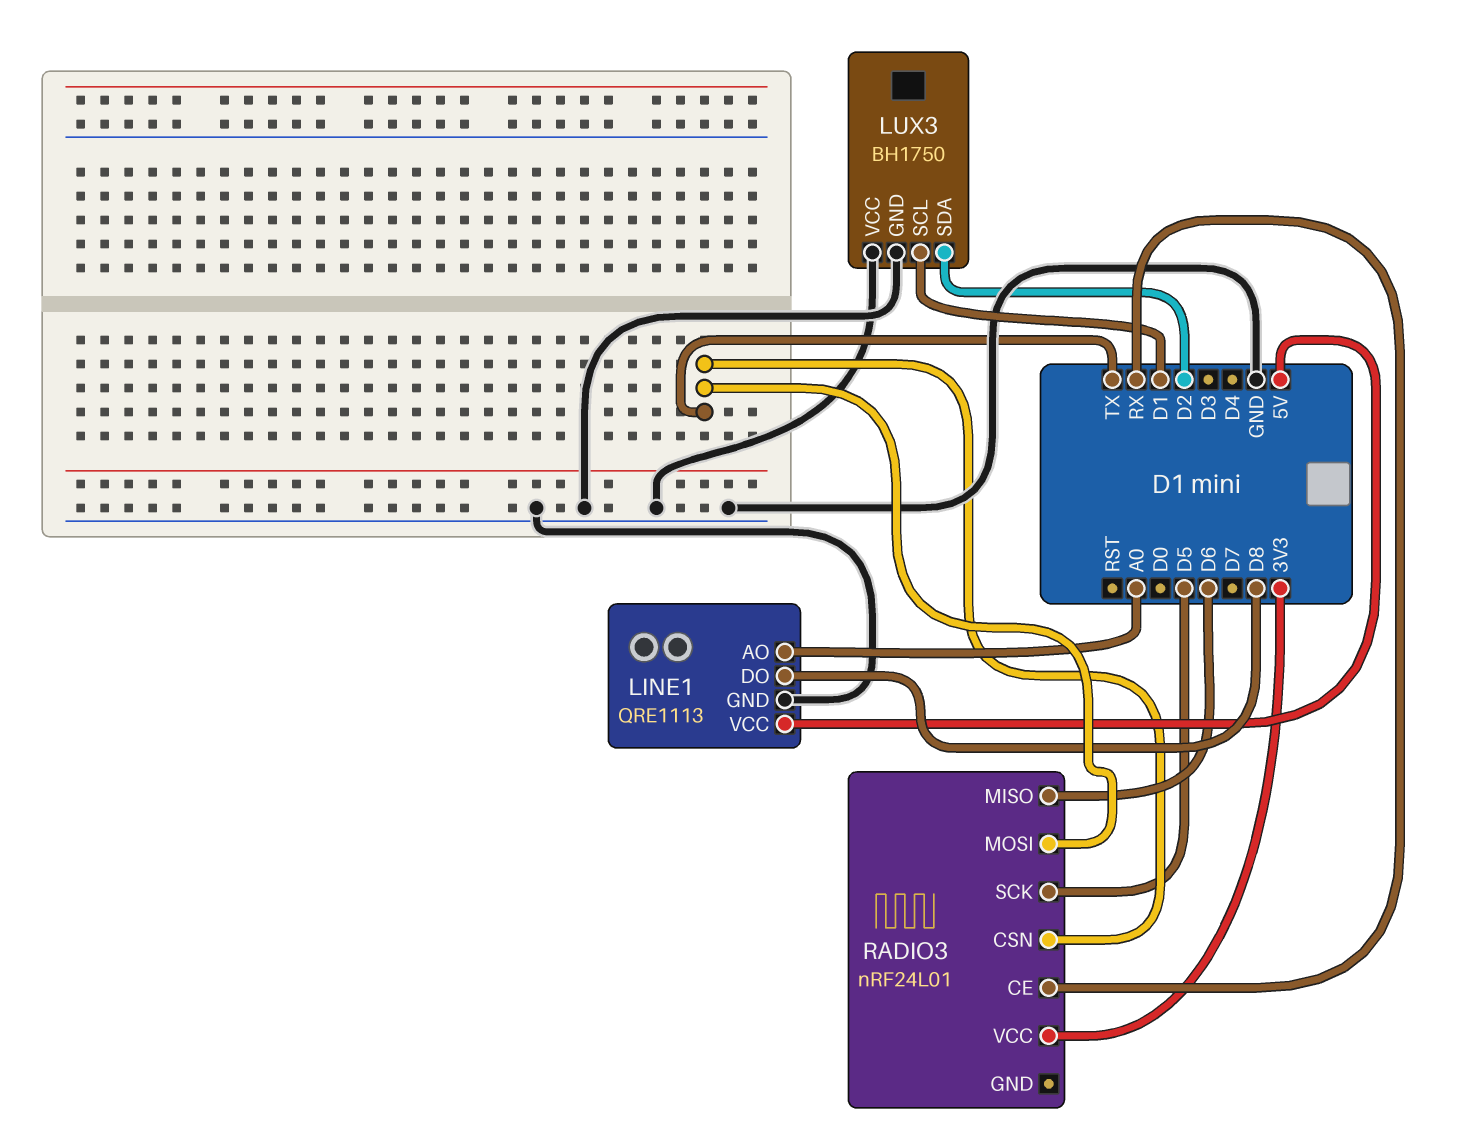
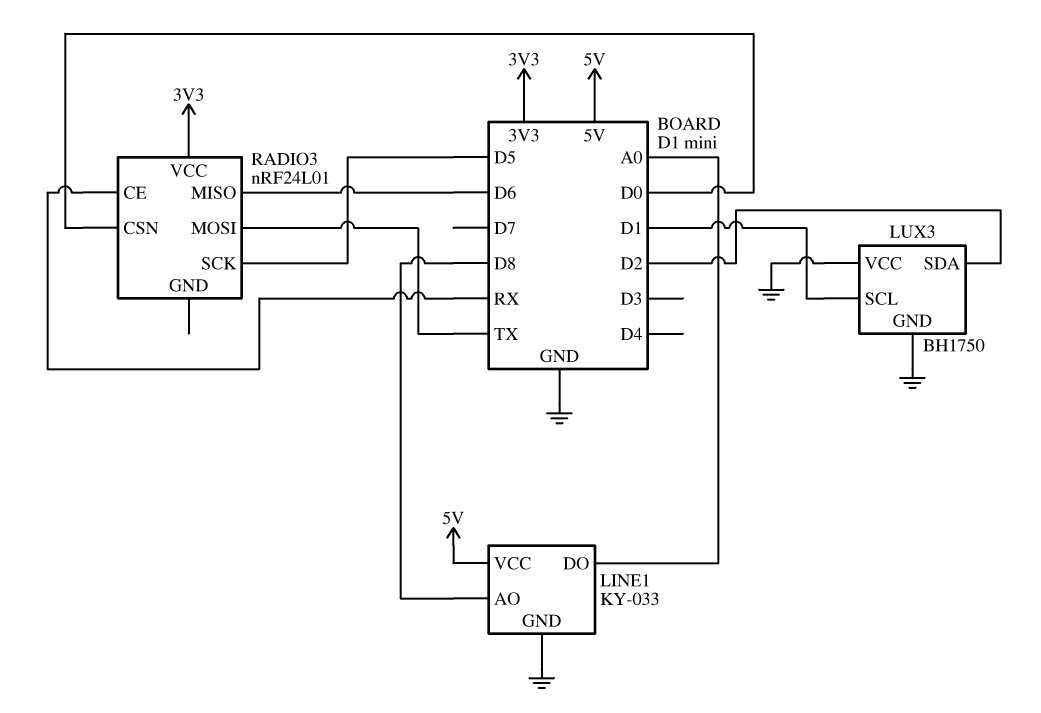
LINE1: QRE1113 -> KY-033
LINE1 pin AO: A0 -> D8
LINE1 pin DO: D8 -> A0
RADIO3 pin CSN: TX -> D0

